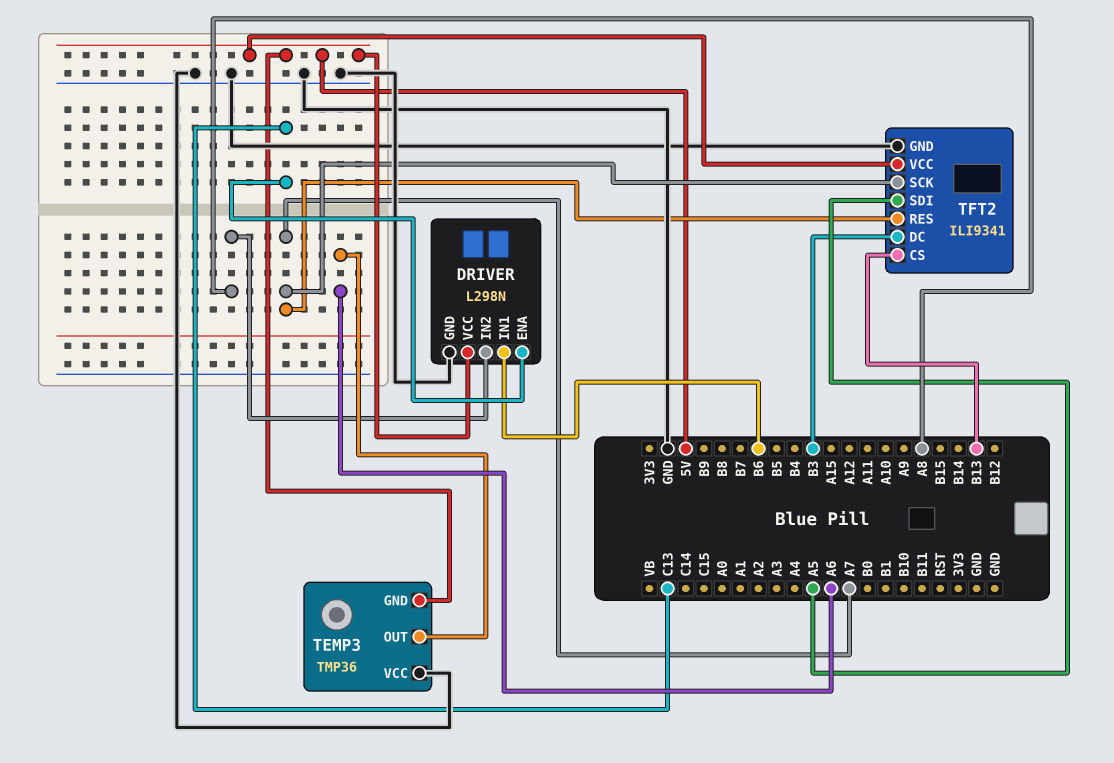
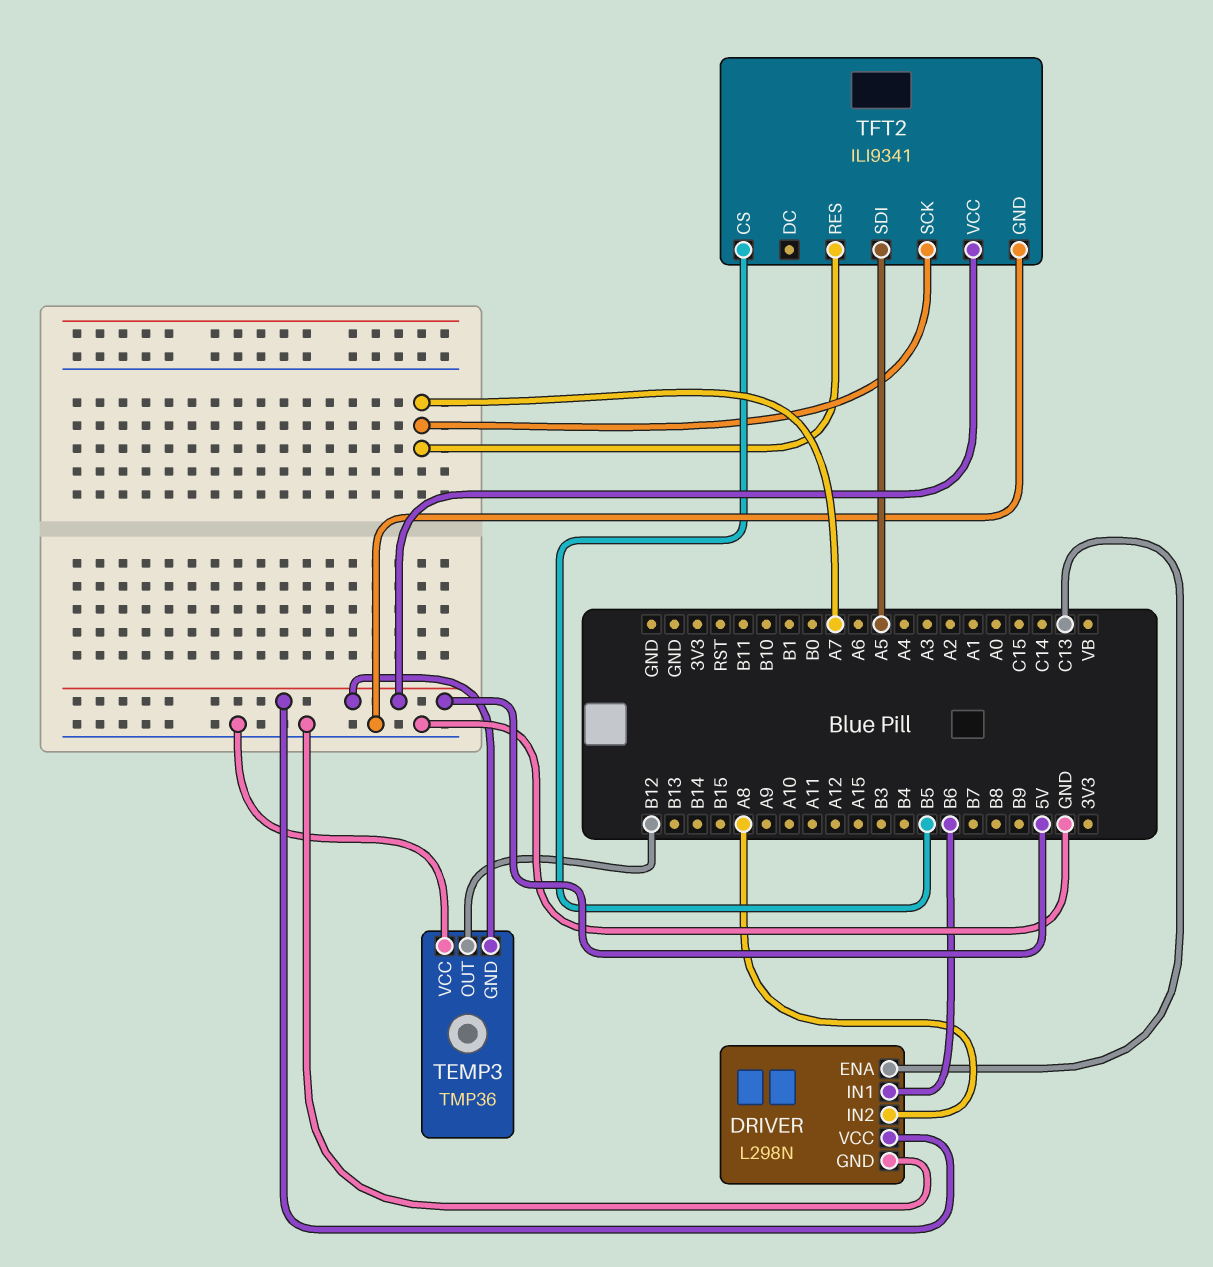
TEMP3 pin OUT: A6 -> B12
TFT2 pin CS: B13 -> B5
TFT2 pin DC: B3 -> none

